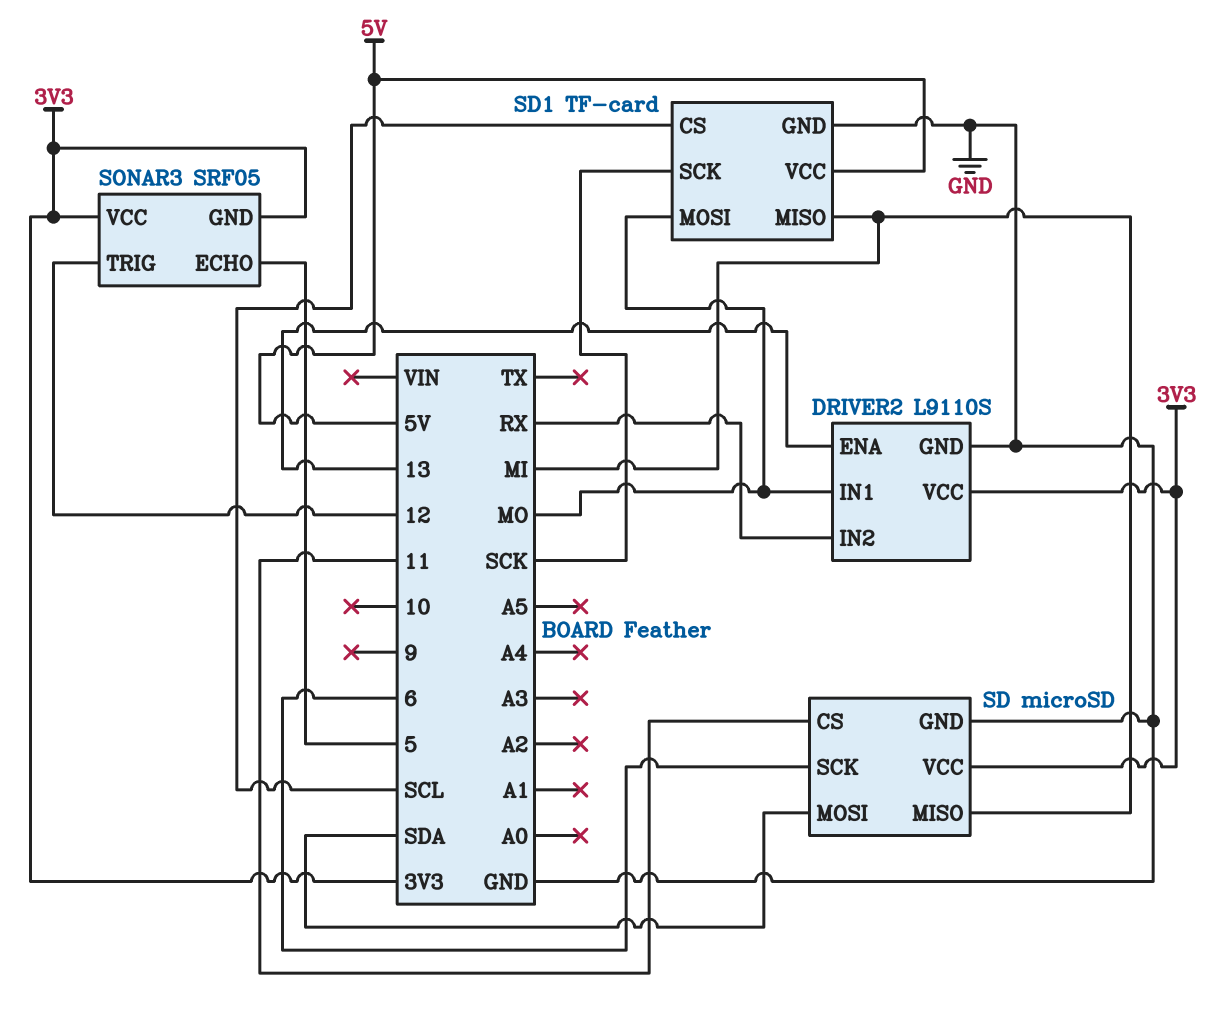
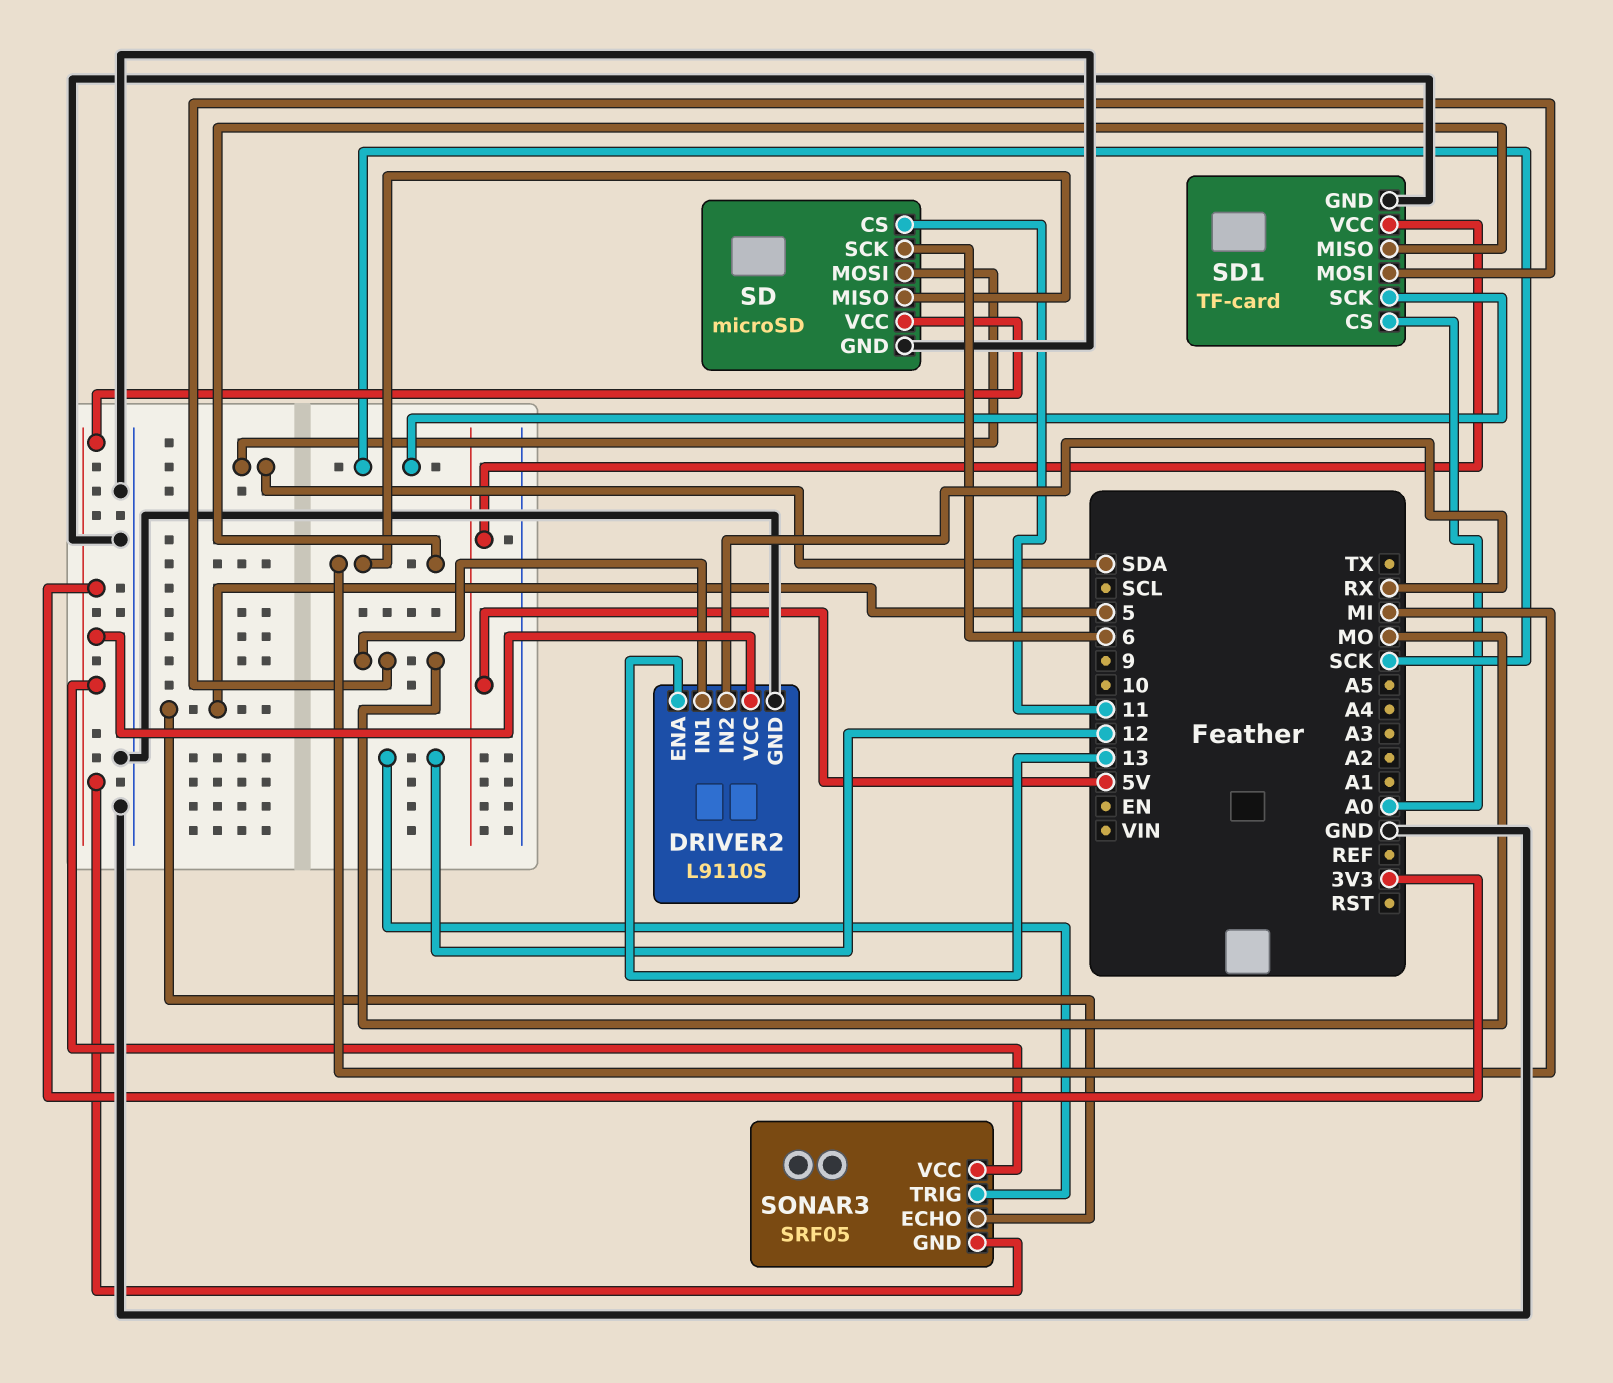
SD1 pin CS: SCL -> A0

